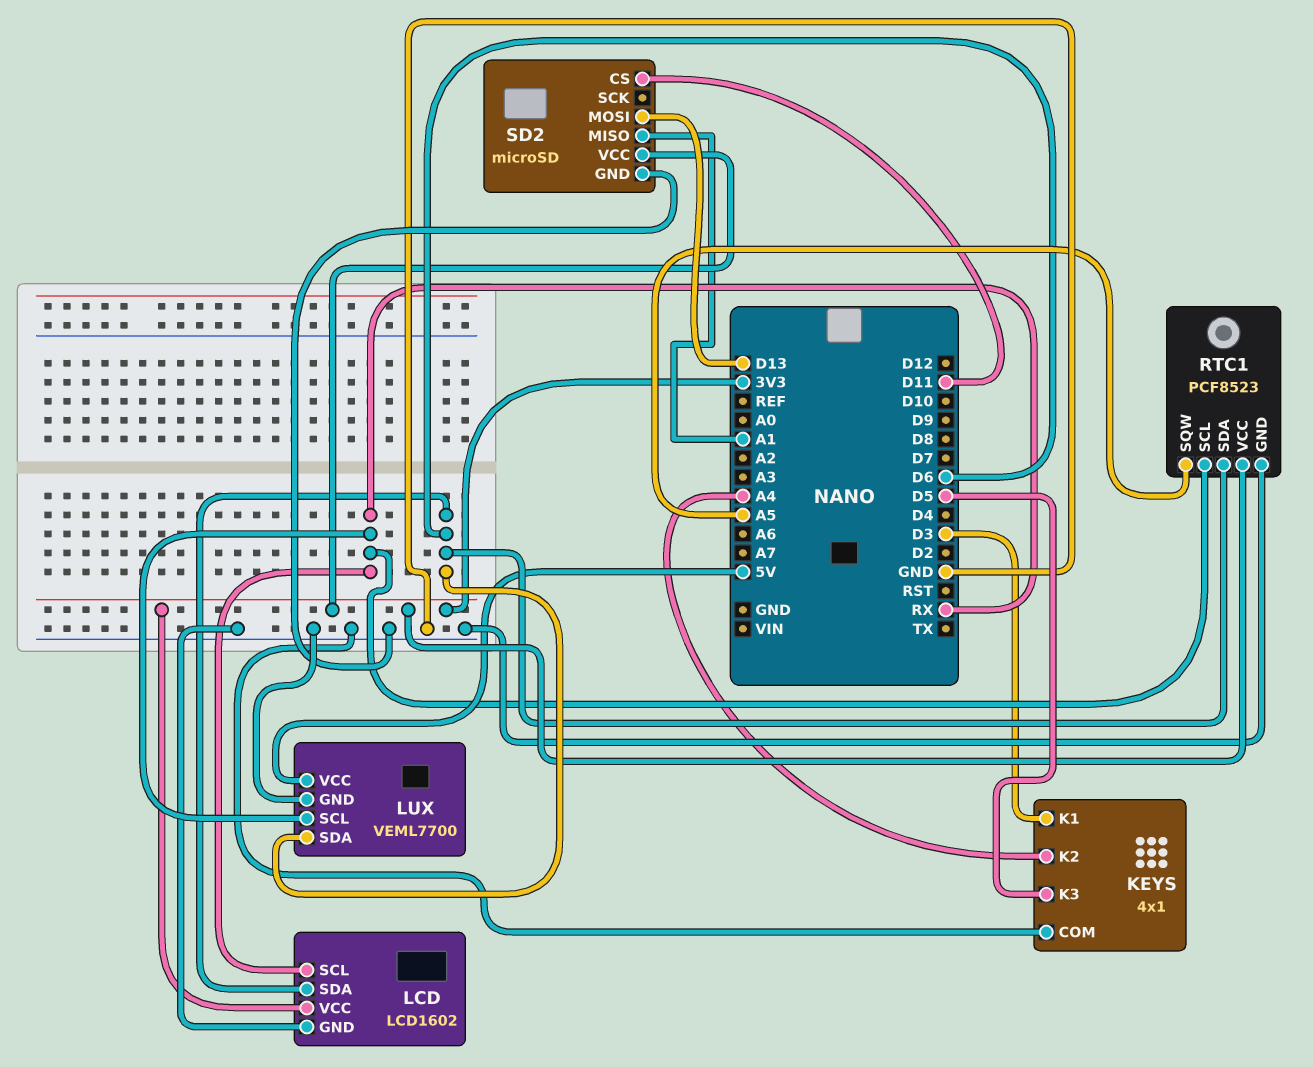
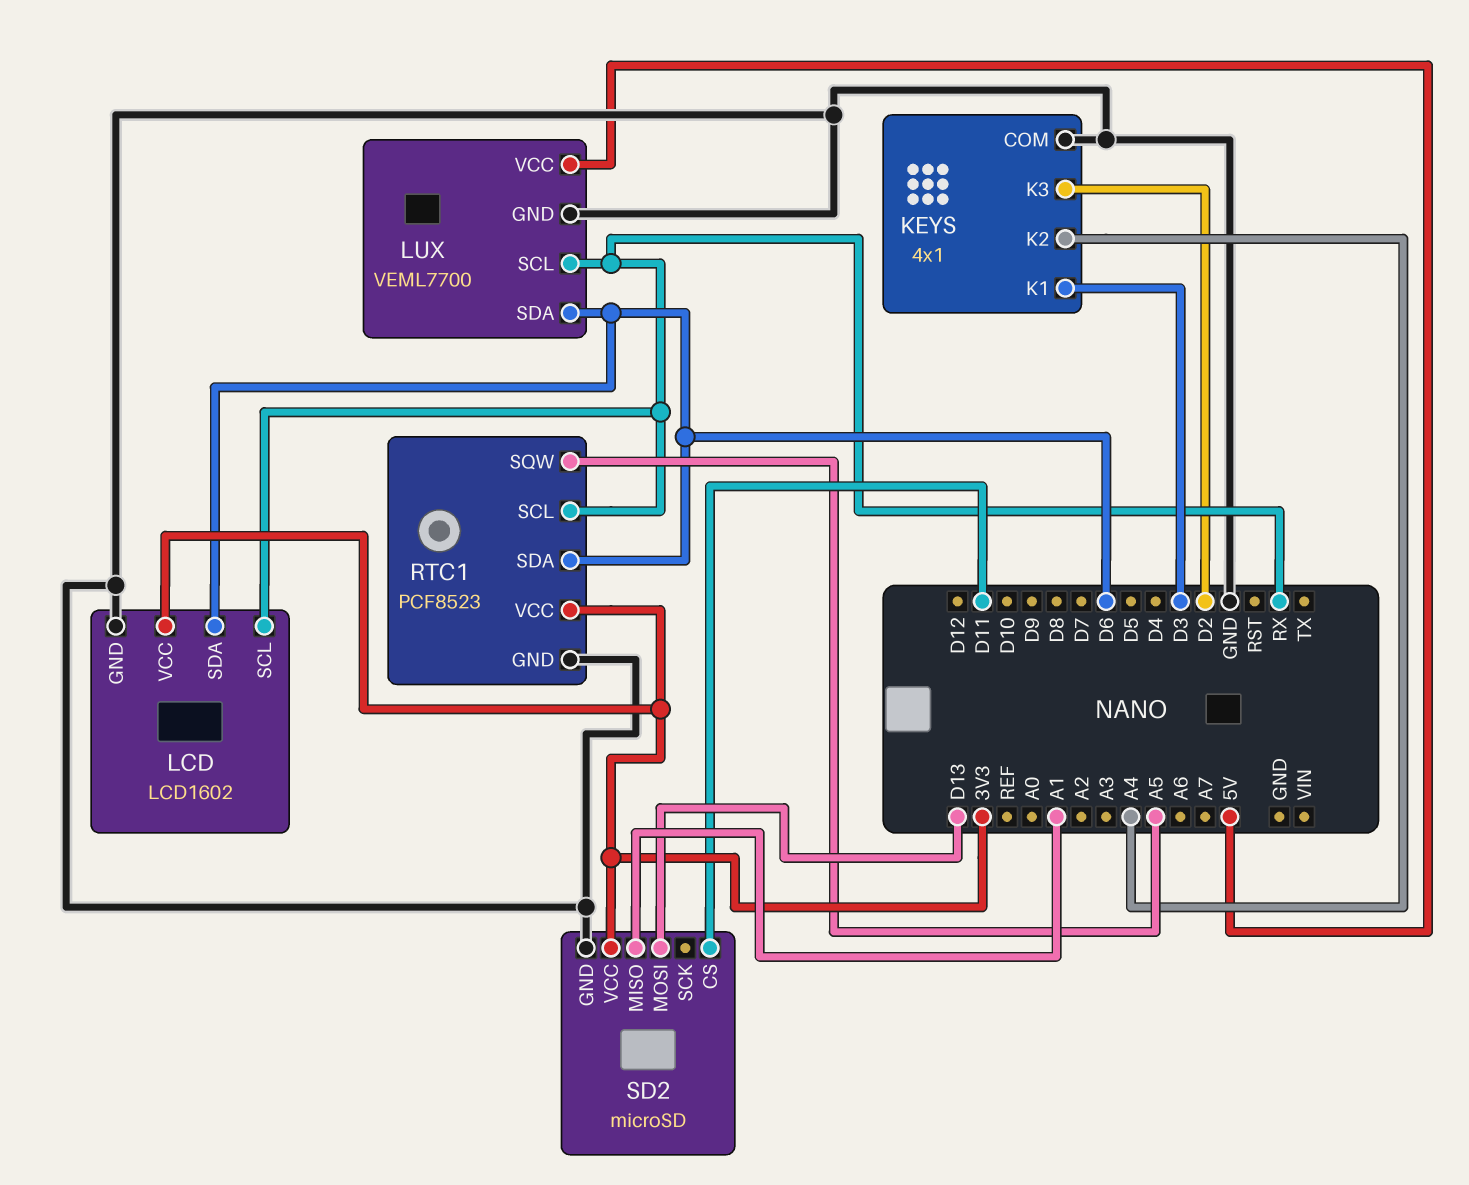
KEYS pin K3: D5 -> D2

